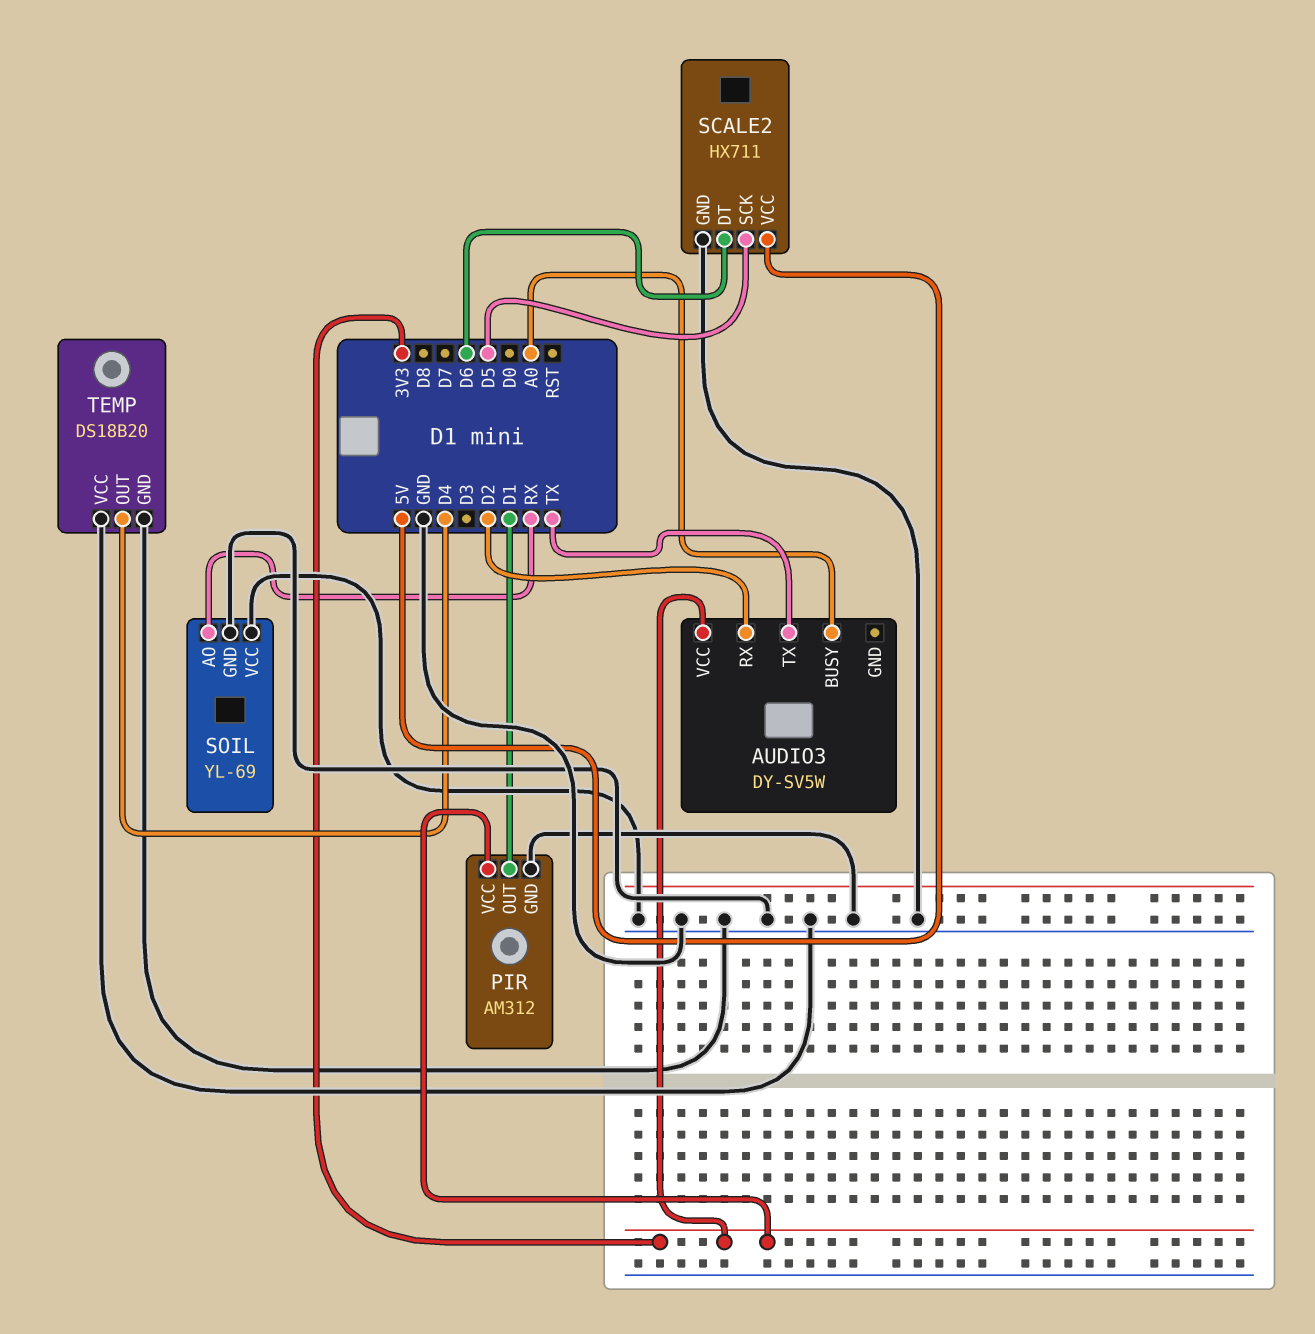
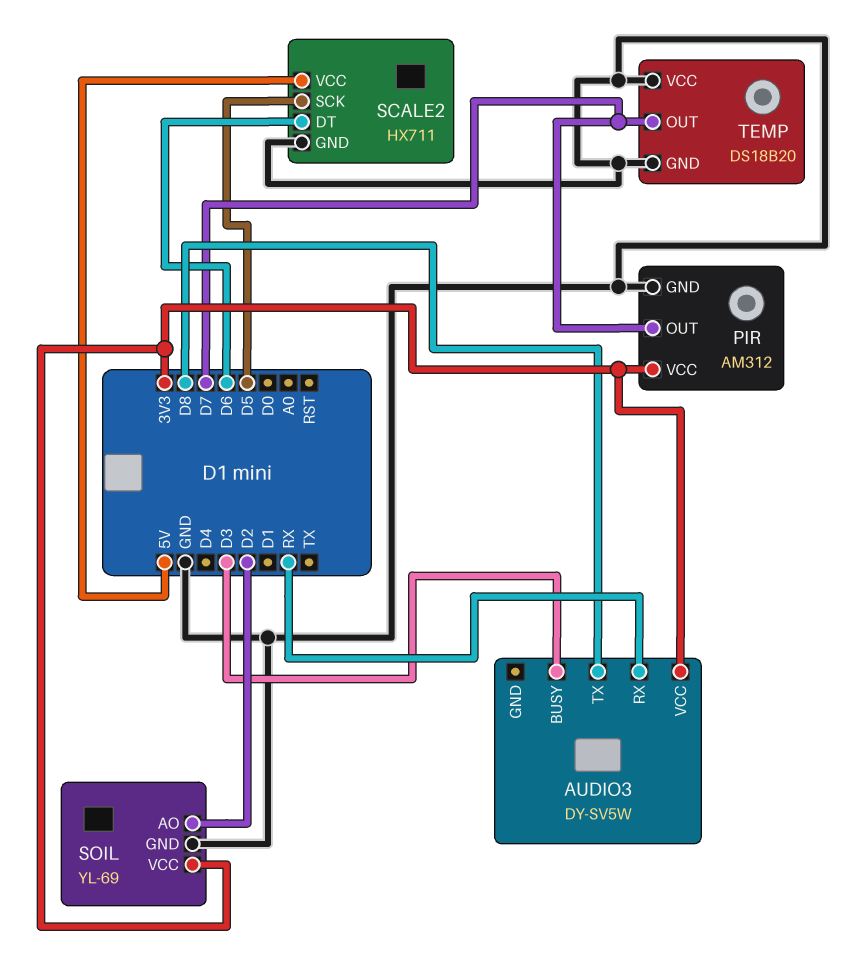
AUDIO3 pin BUSY: A0 -> D3
AUDIO3 pin RX: D2 -> RX
AUDIO3 pin TX: TX -> D8
PIR pin OUT: D1 -> D7
SOIL pin AO: RX -> D2
SOIL pin VCC: GND -> 3V3
TEMP pin OUT: D4 -> D7

